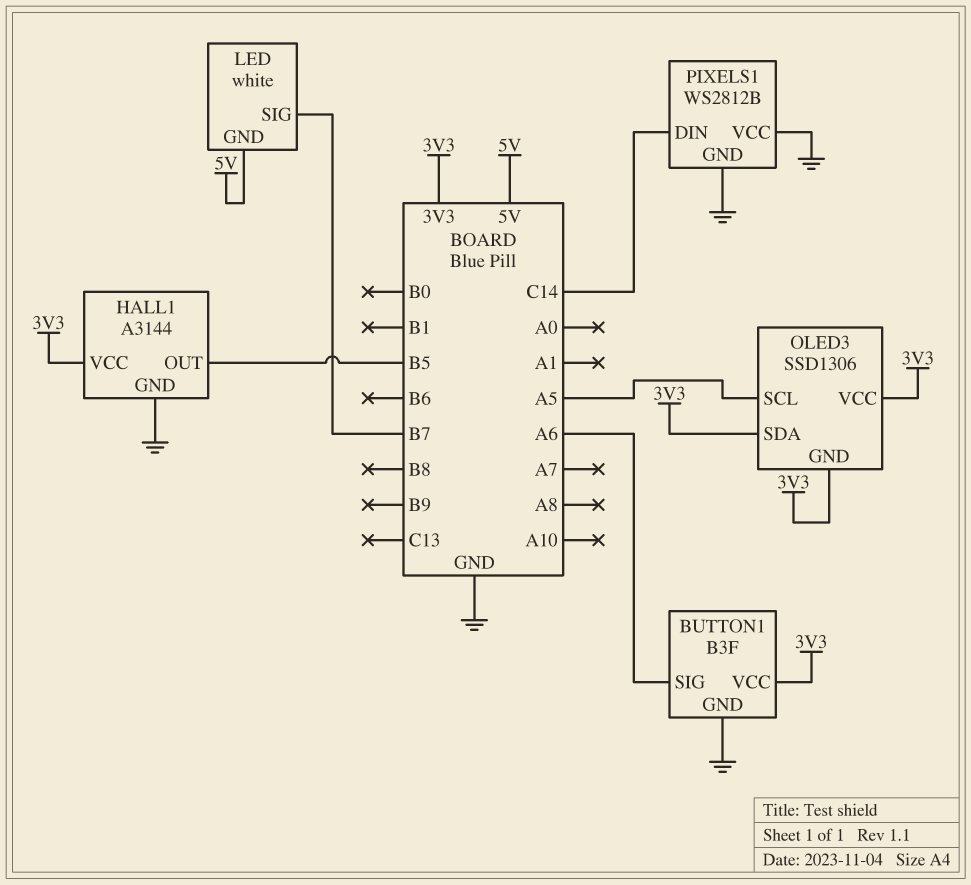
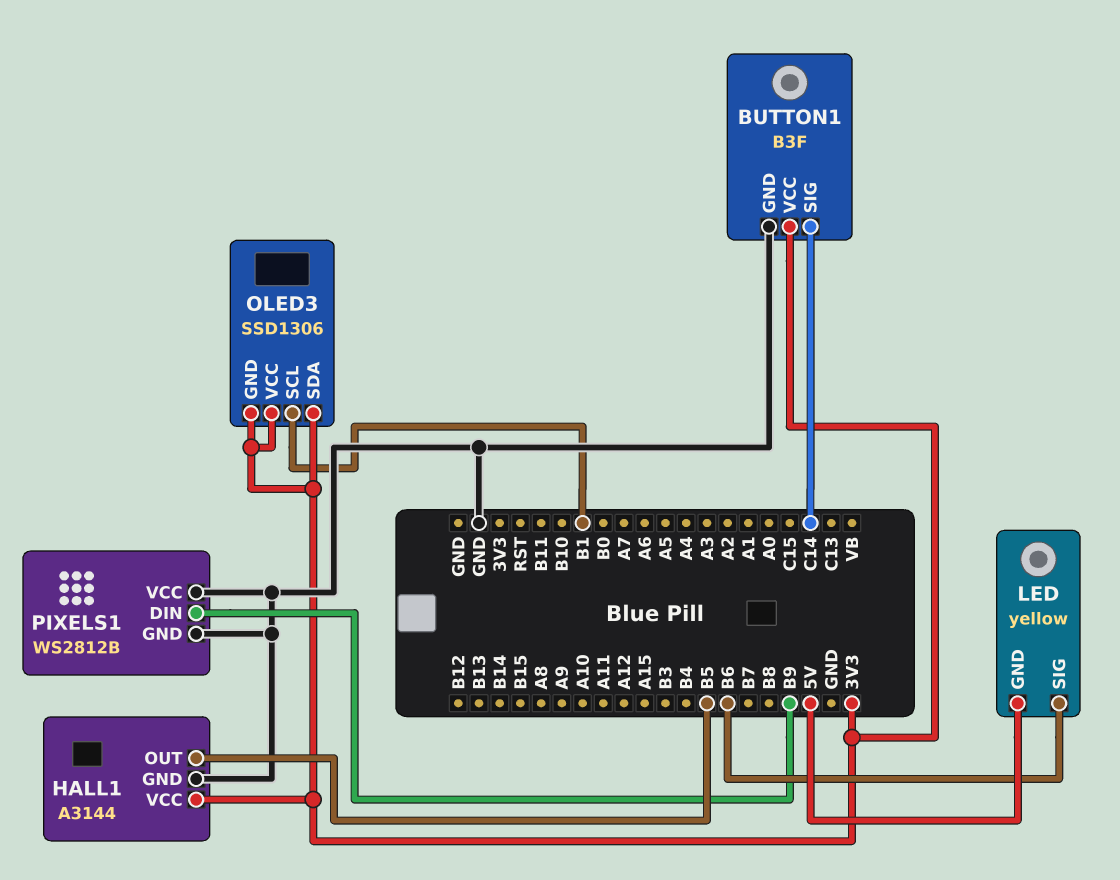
BUTTON1 pin SIG: A6 -> C14
LED: white -> yellow
LED pin SIG: B7 -> B6
OLED3 pin SCL: A5 -> B1
PIXELS1 pin DIN: C14 -> B9

